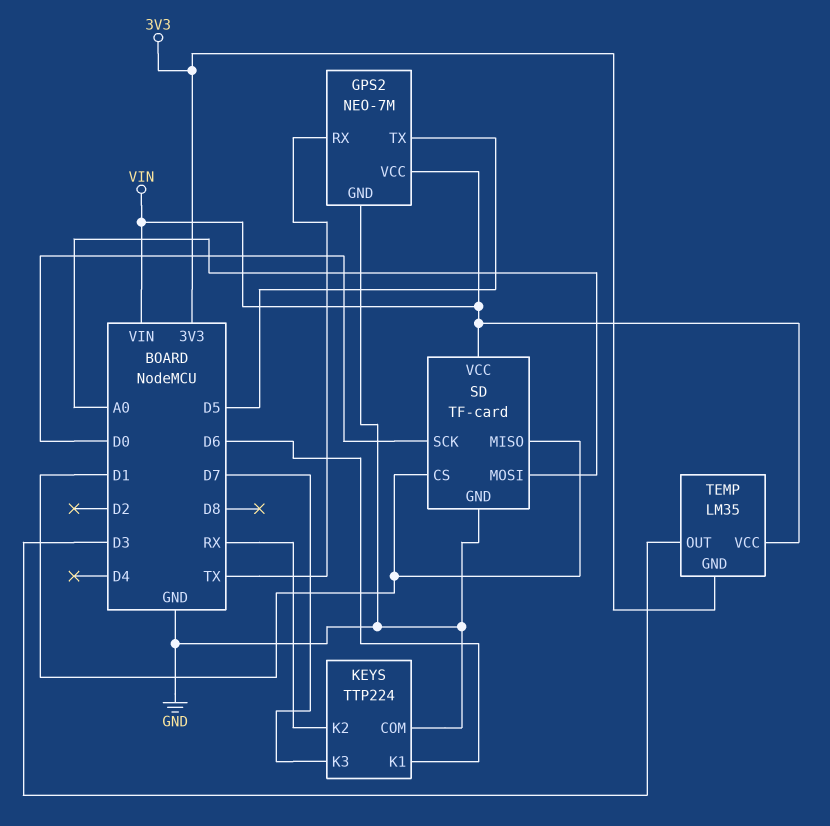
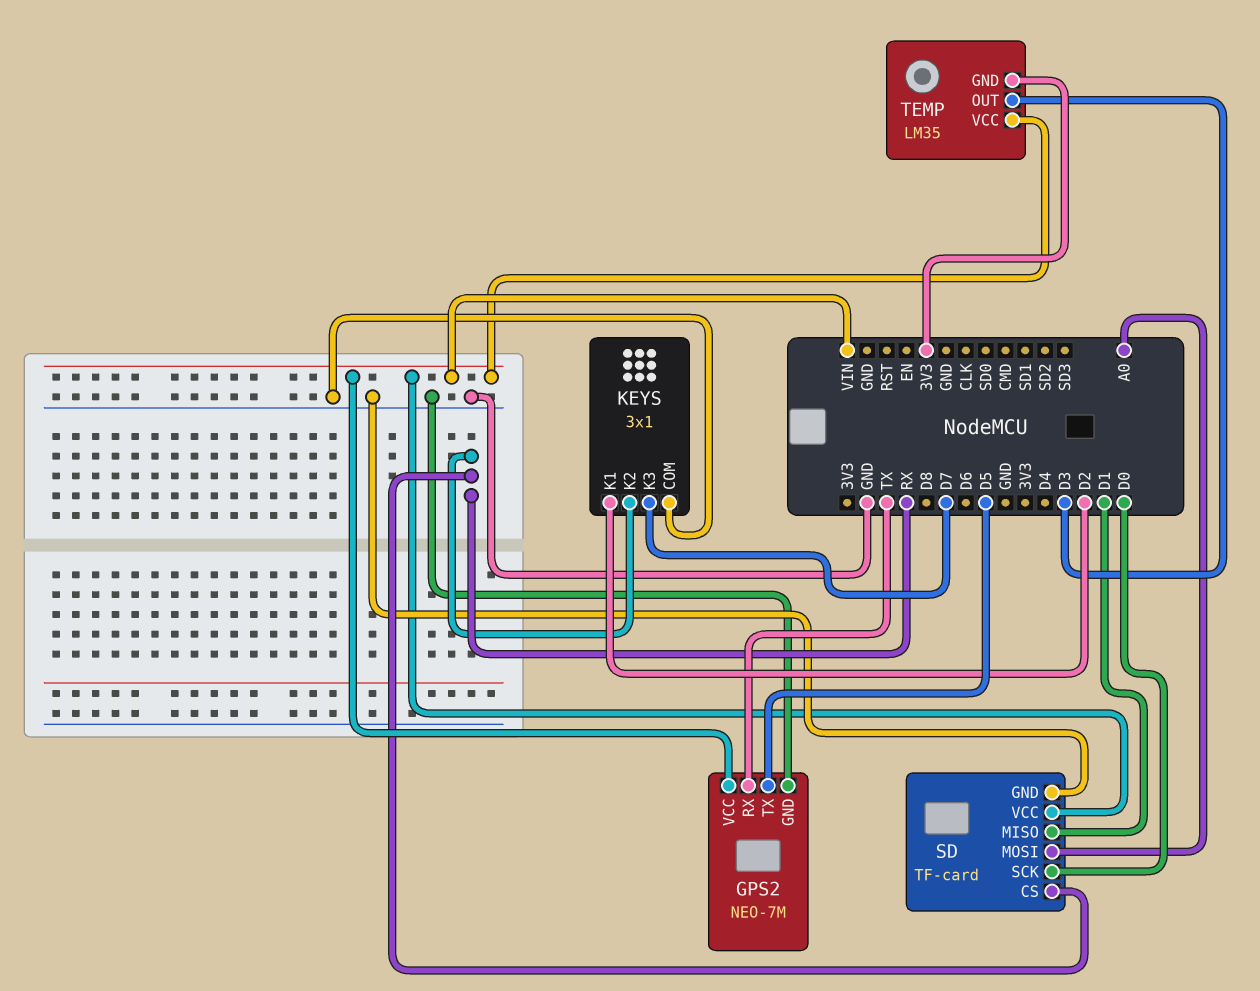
KEYS: TTP224 -> 3x1
KEYS pin K1: D6 -> D2
SD pin CS: D1 -> RX

